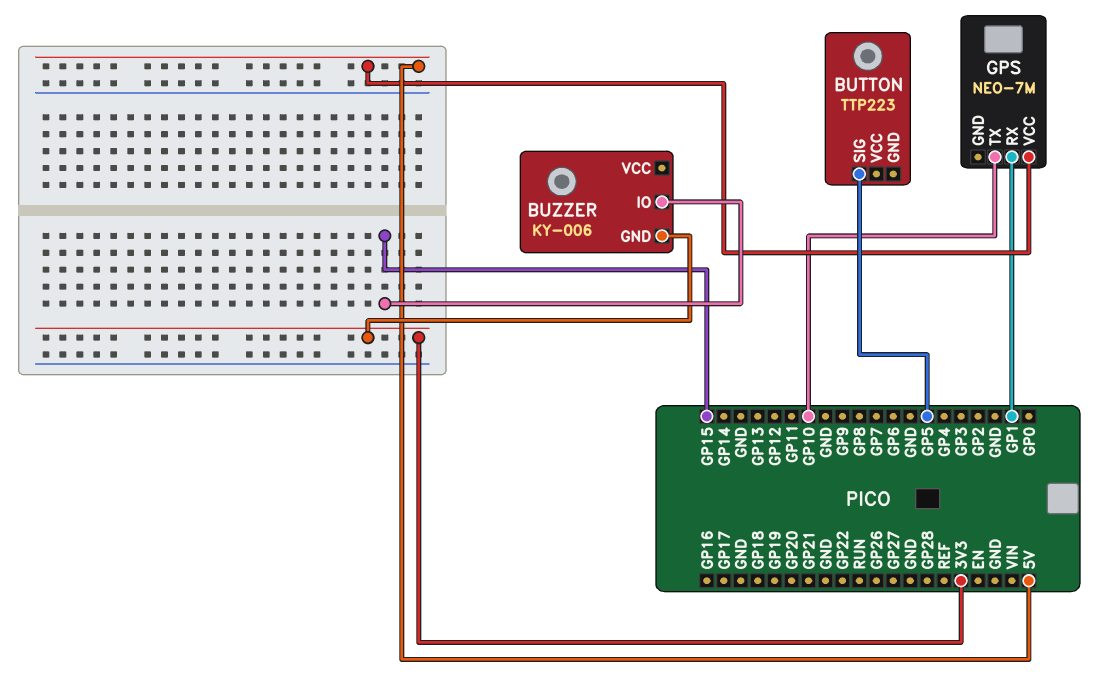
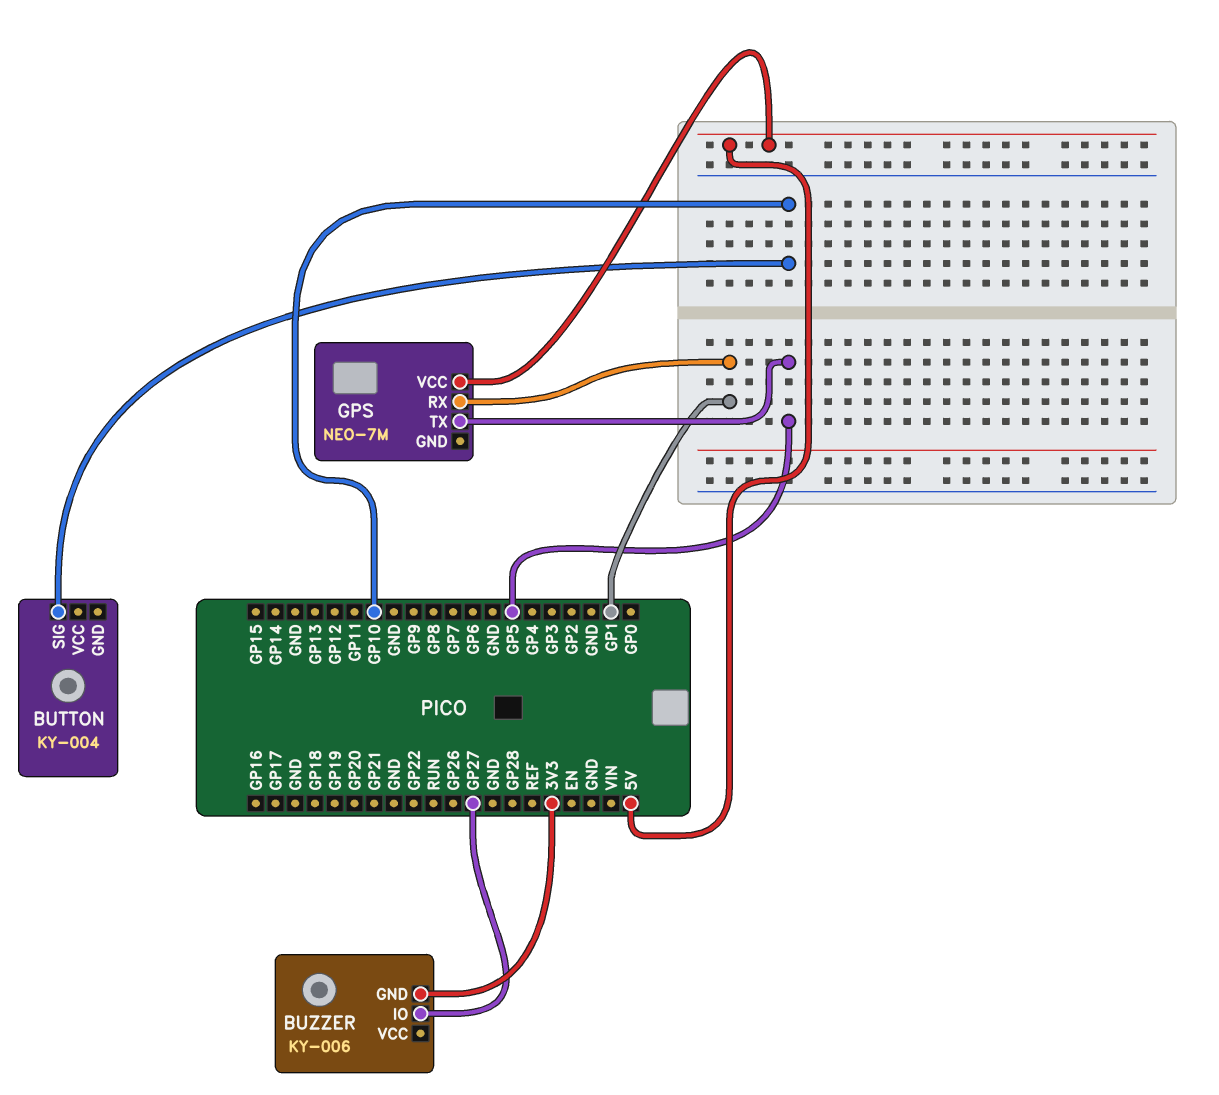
BUTTON: TTP223 -> KY-004
BUTTON pin SIG: GP5 -> GP10
BUZZER pin IO: GP15 -> GP27
GPS pin TX: GP10 -> GP5

